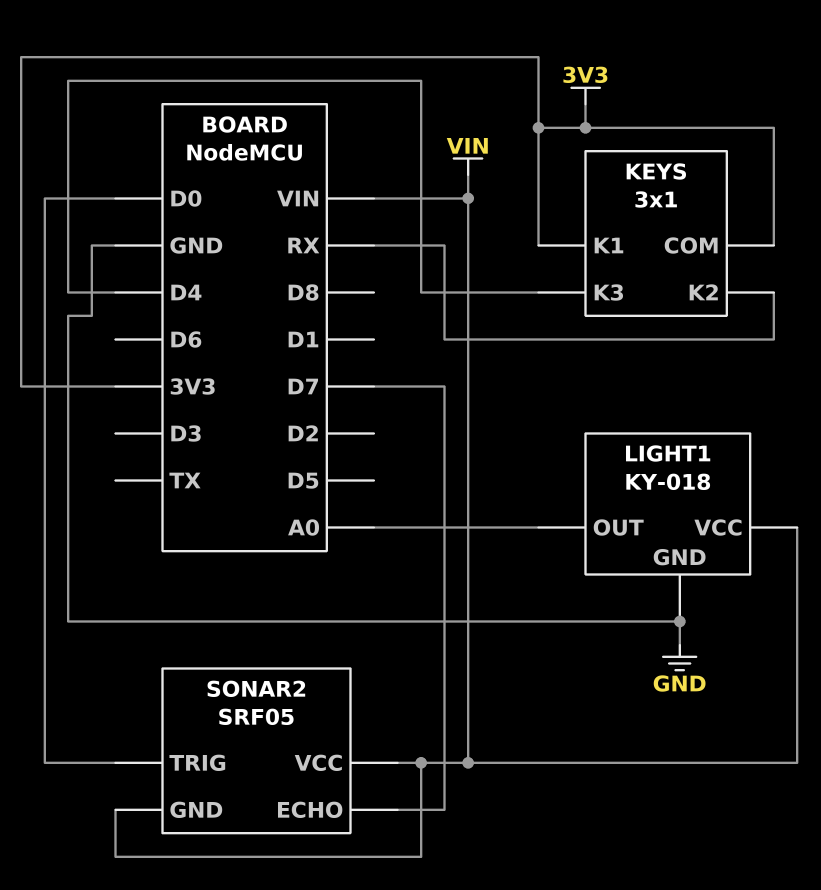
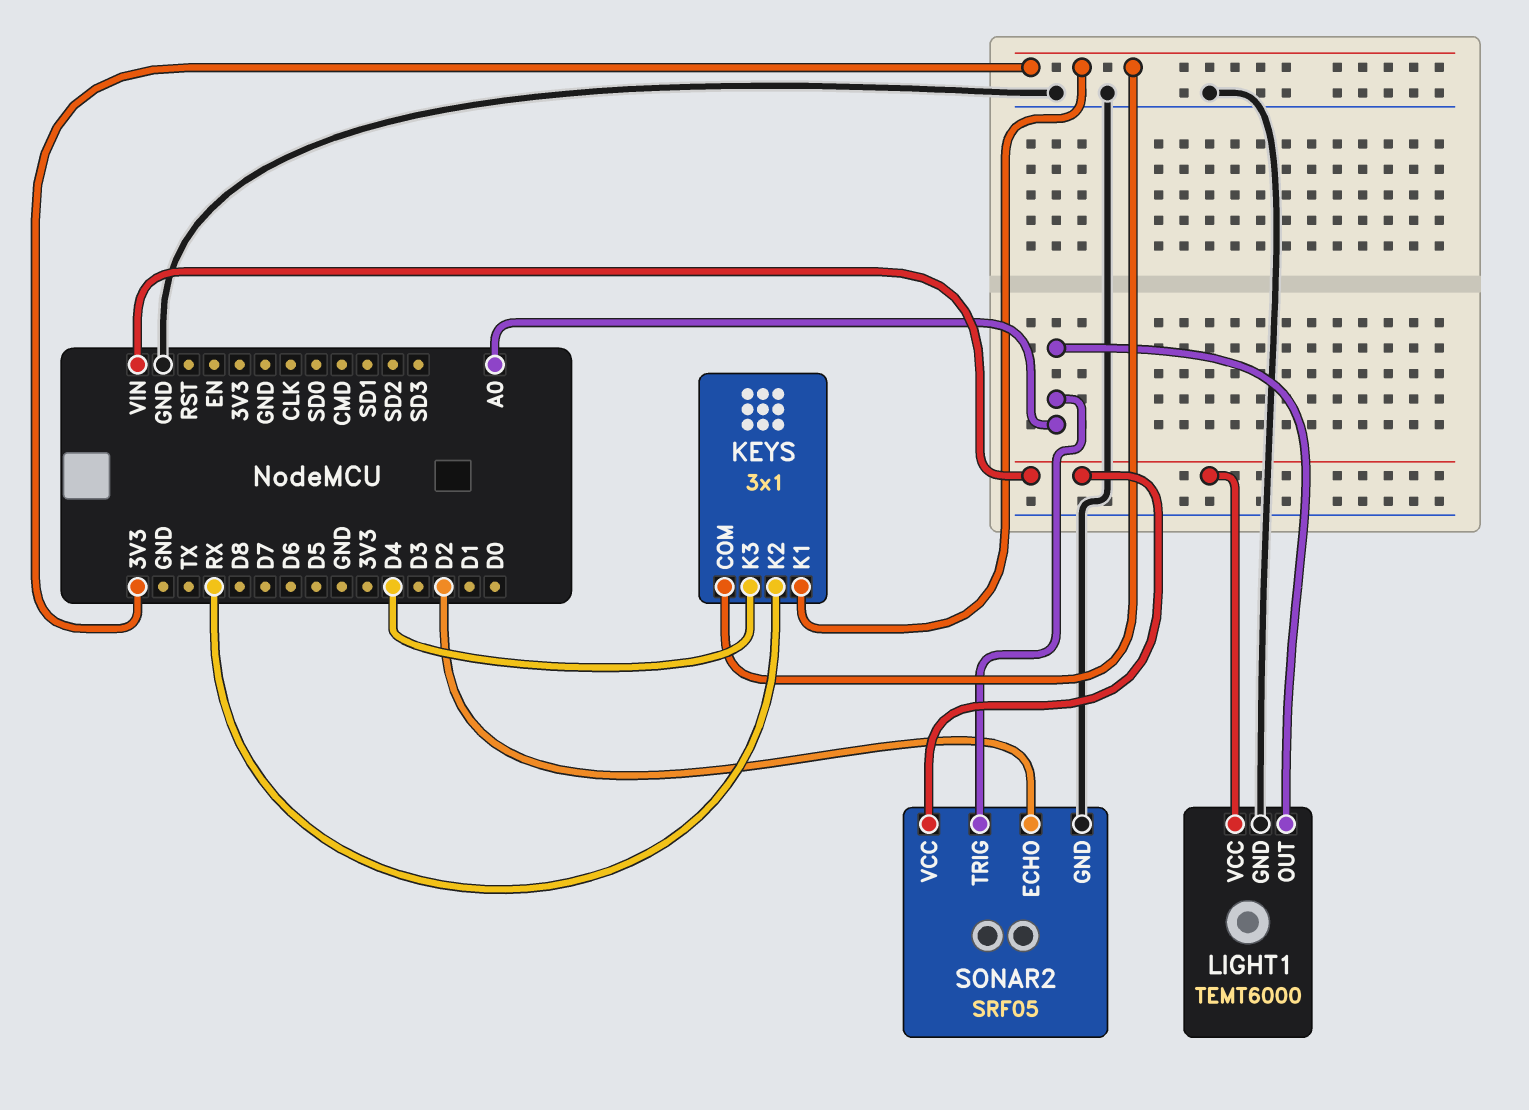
LIGHT1: KY-018 -> TEMT6000
SONAR2 pin ECHO: D7 -> D2
SONAR2 pin GND: VIN -> GND
SONAR2 pin TRIG: D0 -> A0

